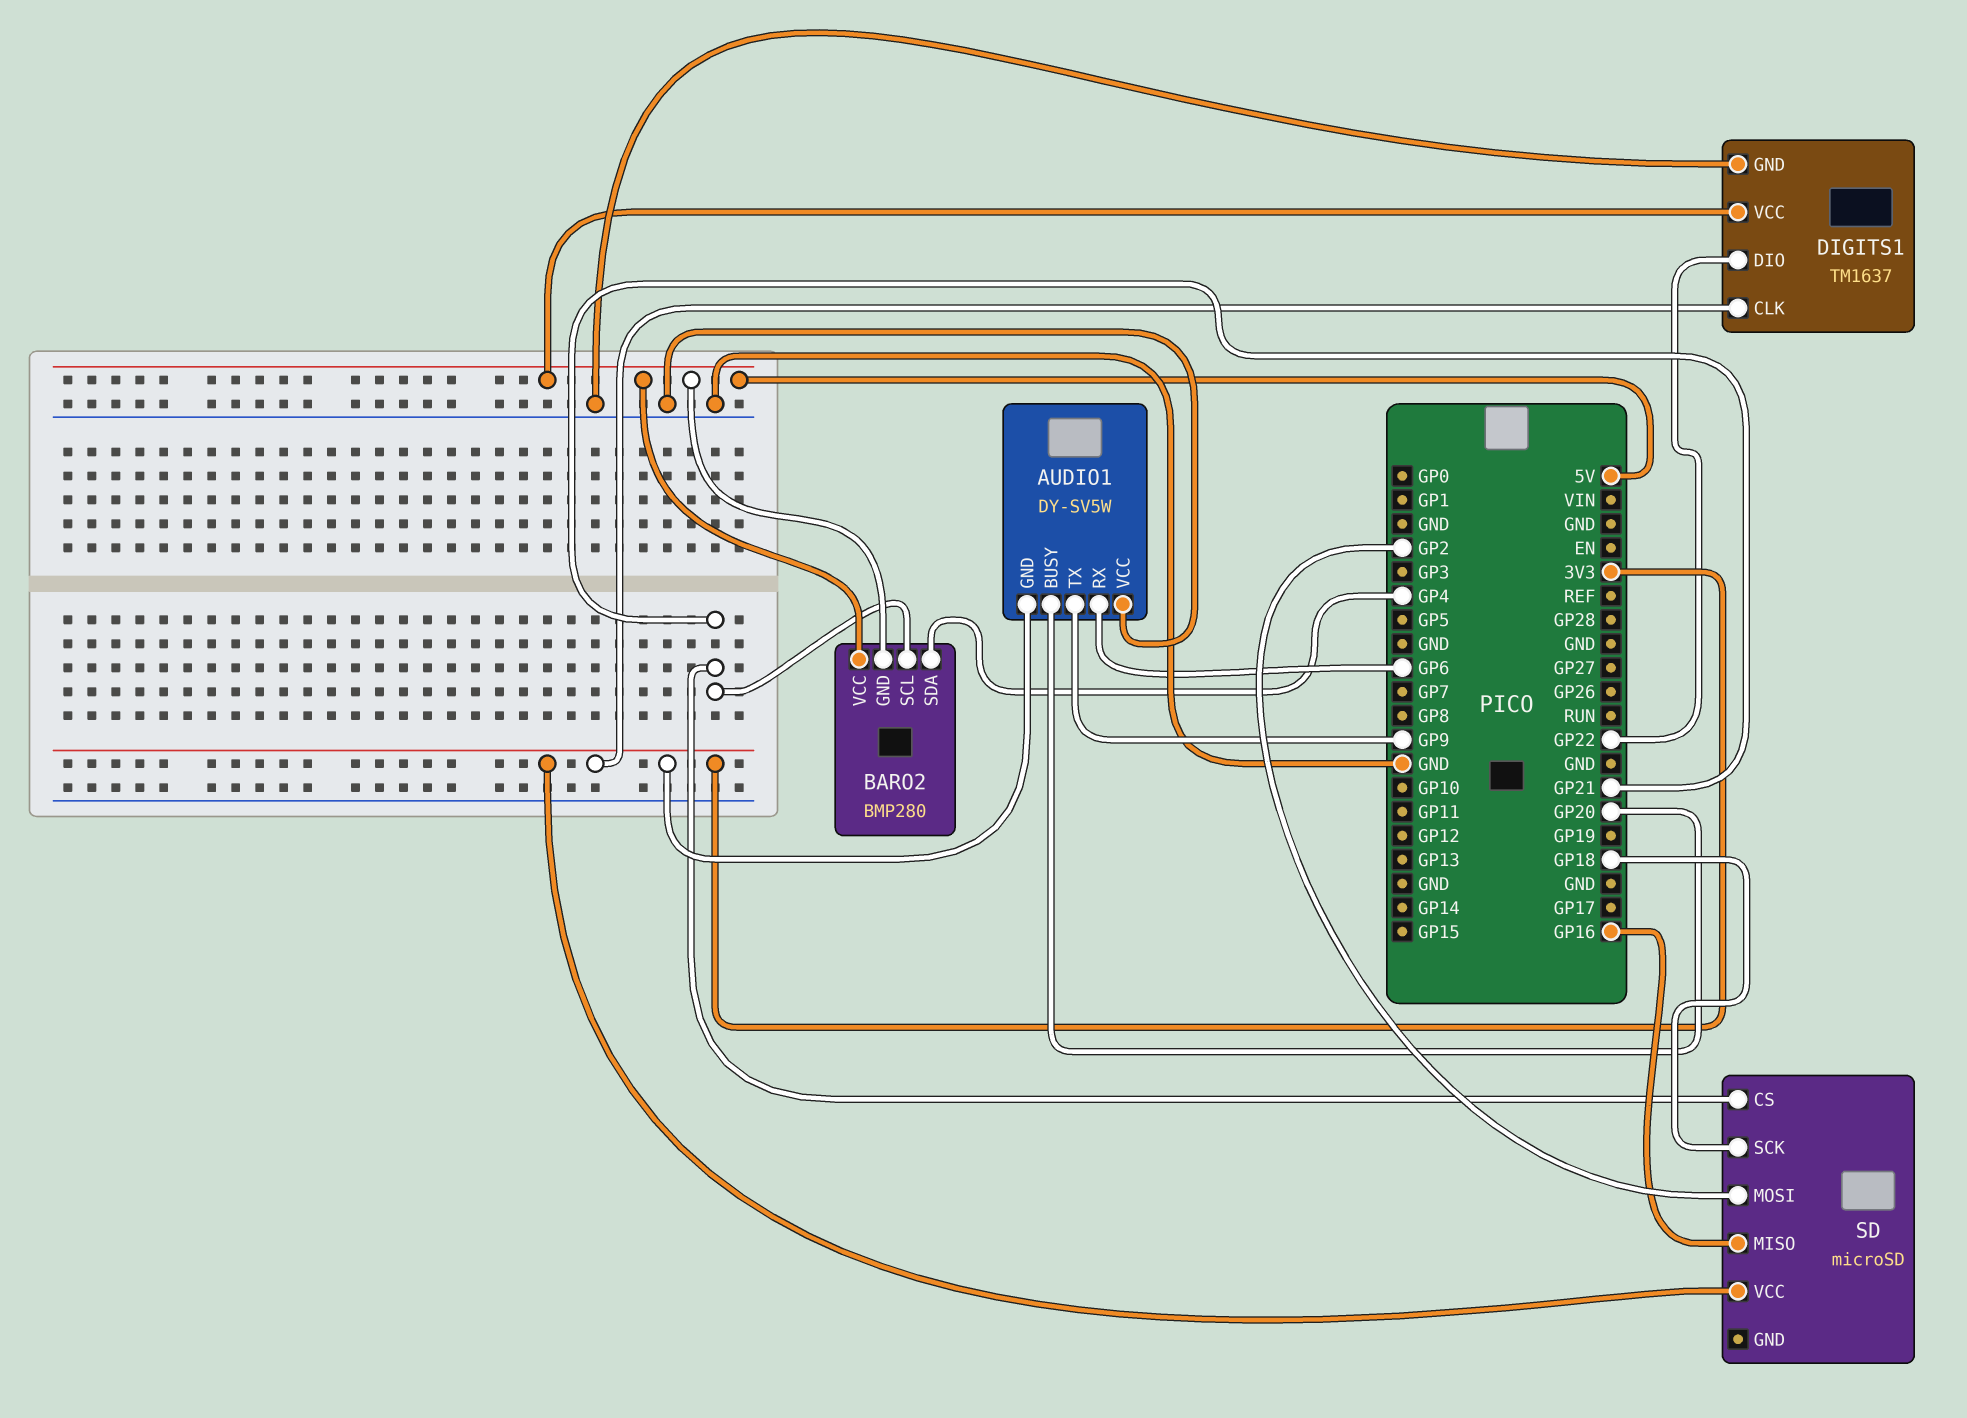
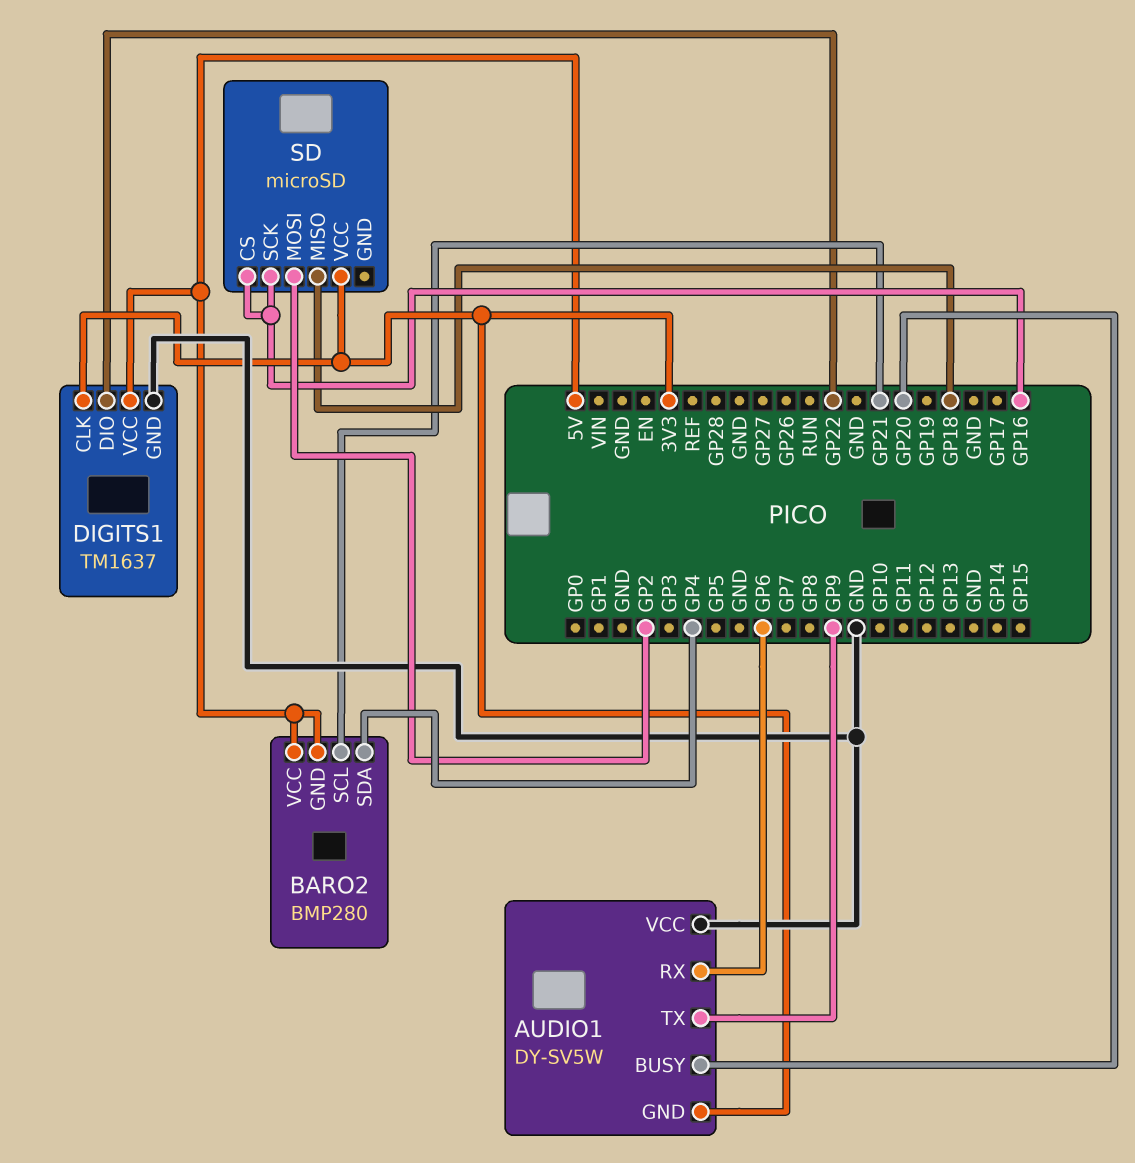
SD pin CS: GP21 -> GP16
SD pin MISO: GP16 -> GP18
SD pin SCK: GP18 -> GP16

